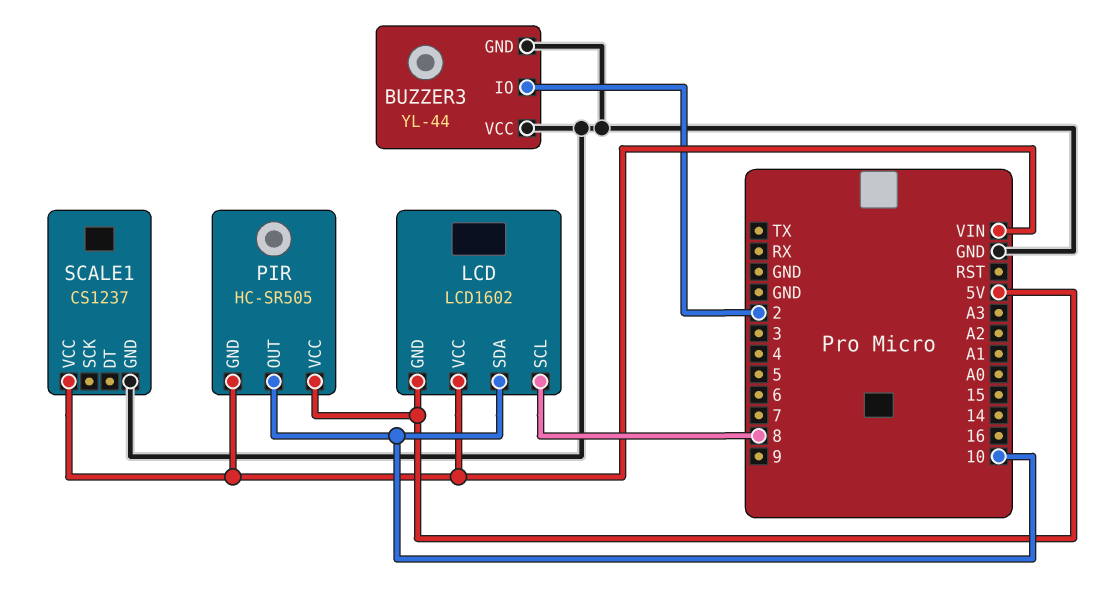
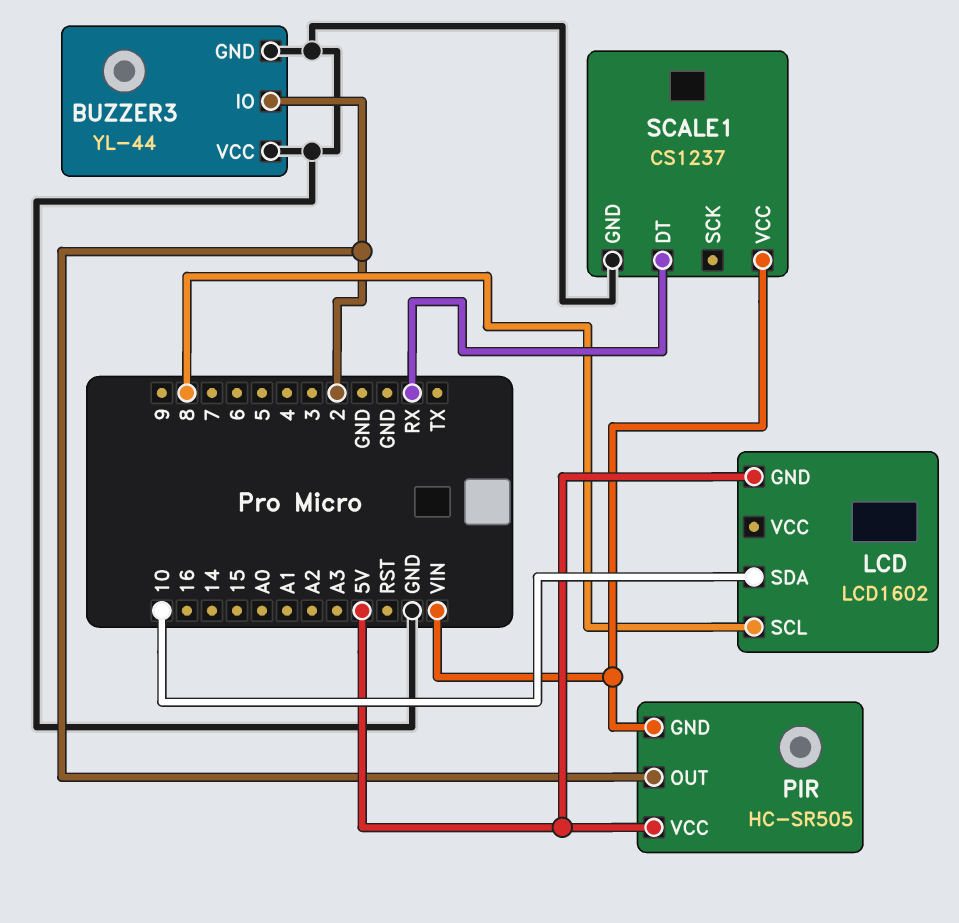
LCD pin VCC: VIN -> none
PIR pin OUT: 10 -> 2
SCALE1 pin DT: none -> RX

